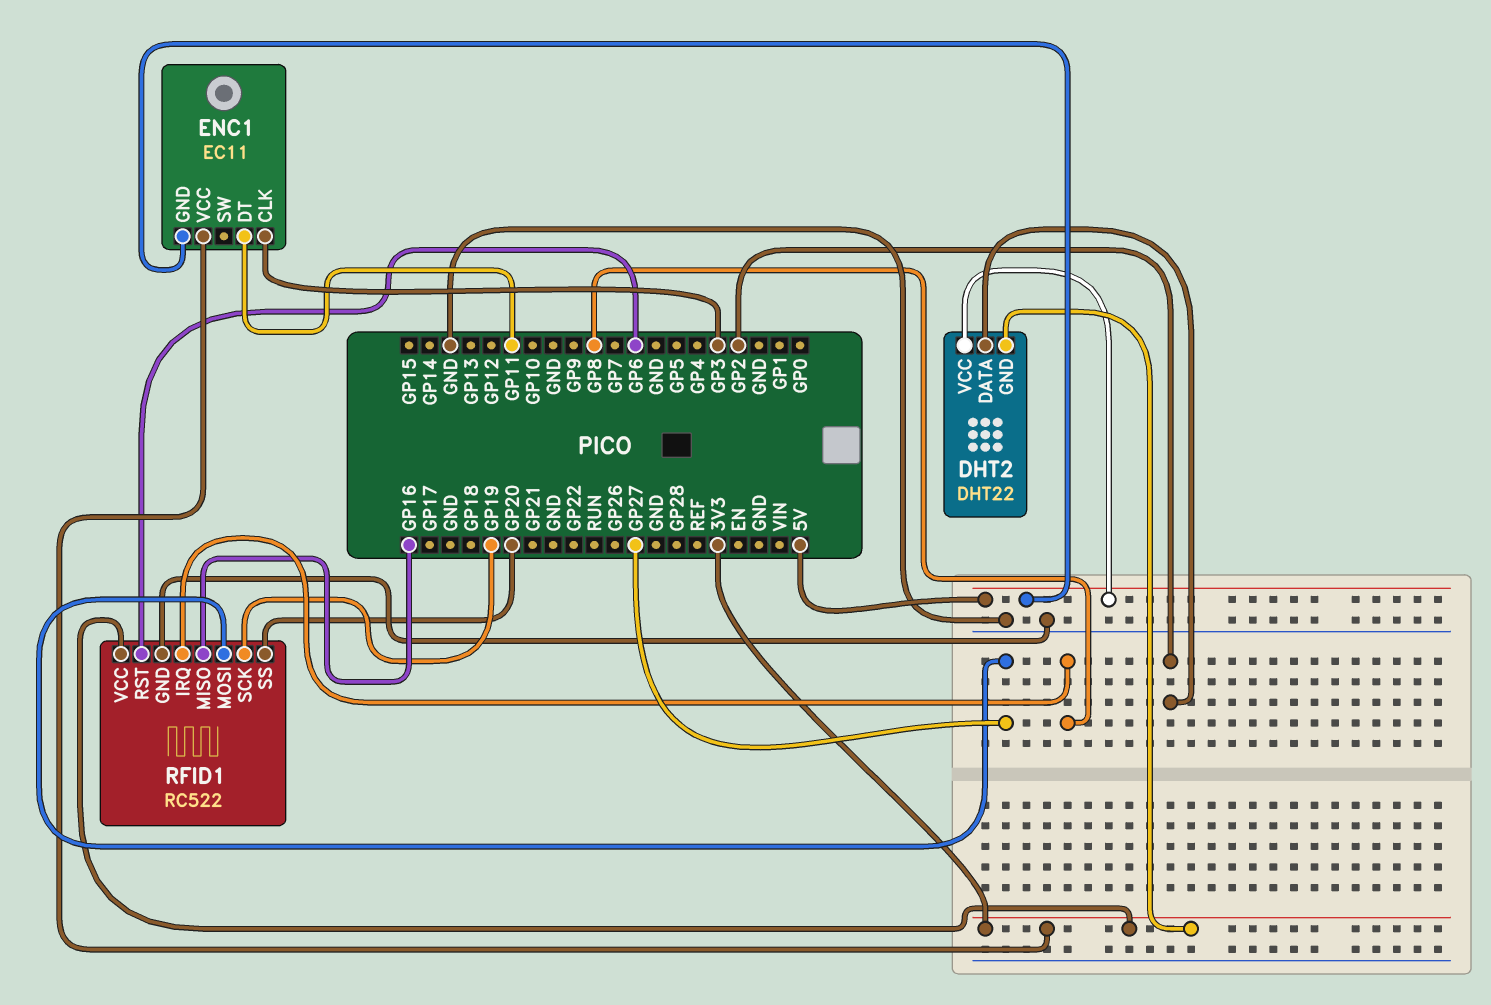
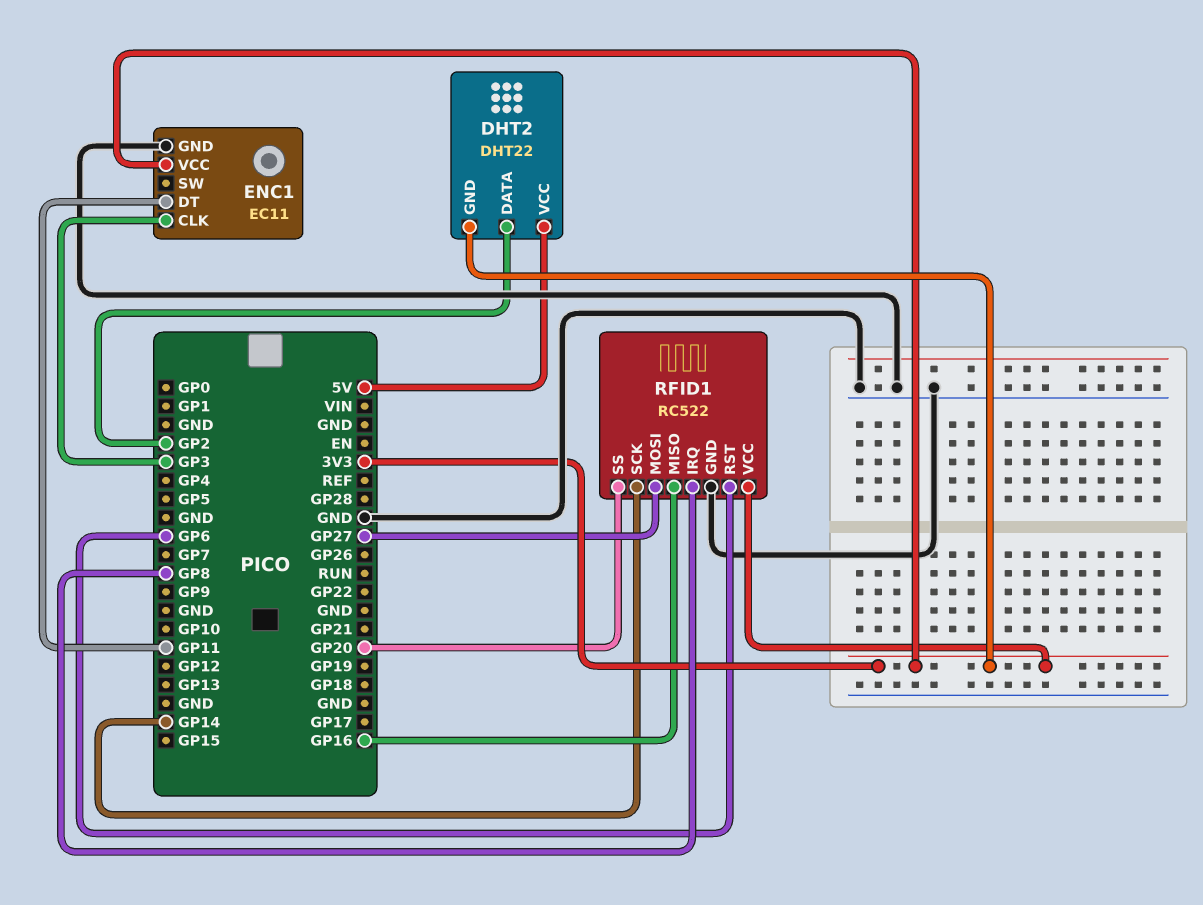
ENC1 pin GND: 5V -> GND
RFID1 pin SCK: GP19 -> GP14

